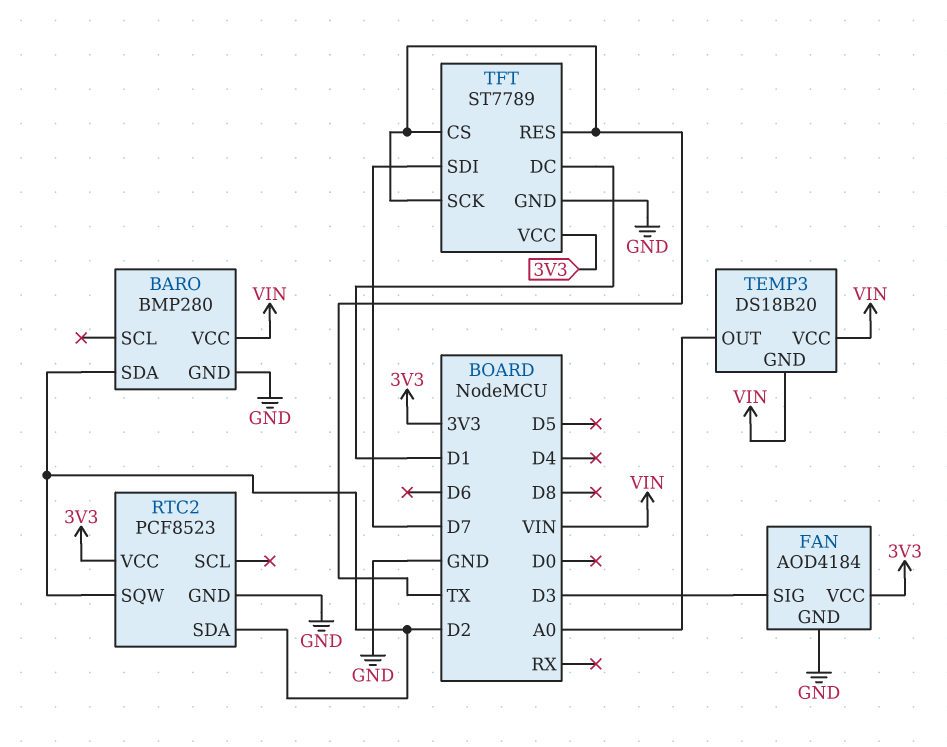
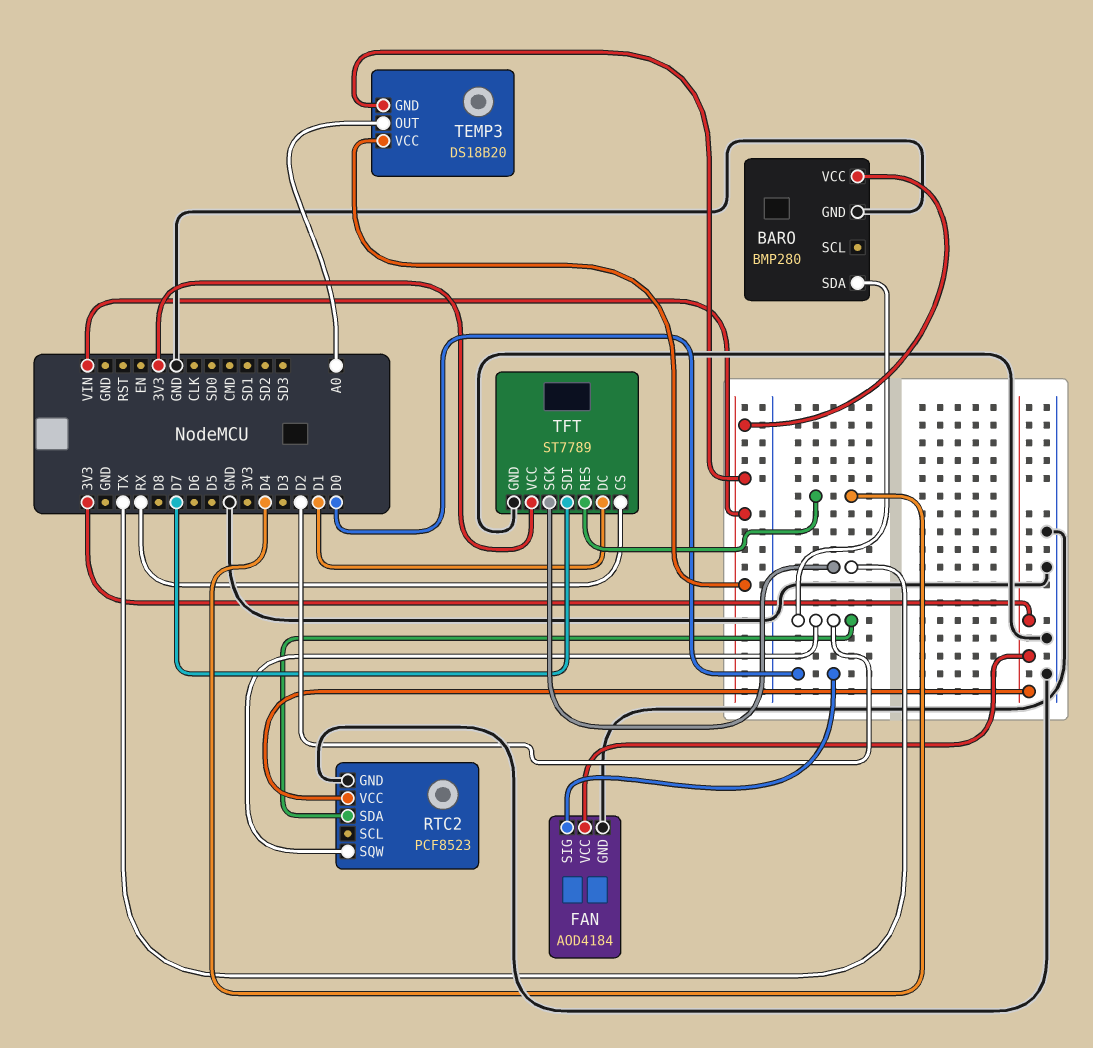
FAN pin SIG: D3 -> D0
TFT pin CS: TX -> RX
TFT pin RES: TX -> D4

